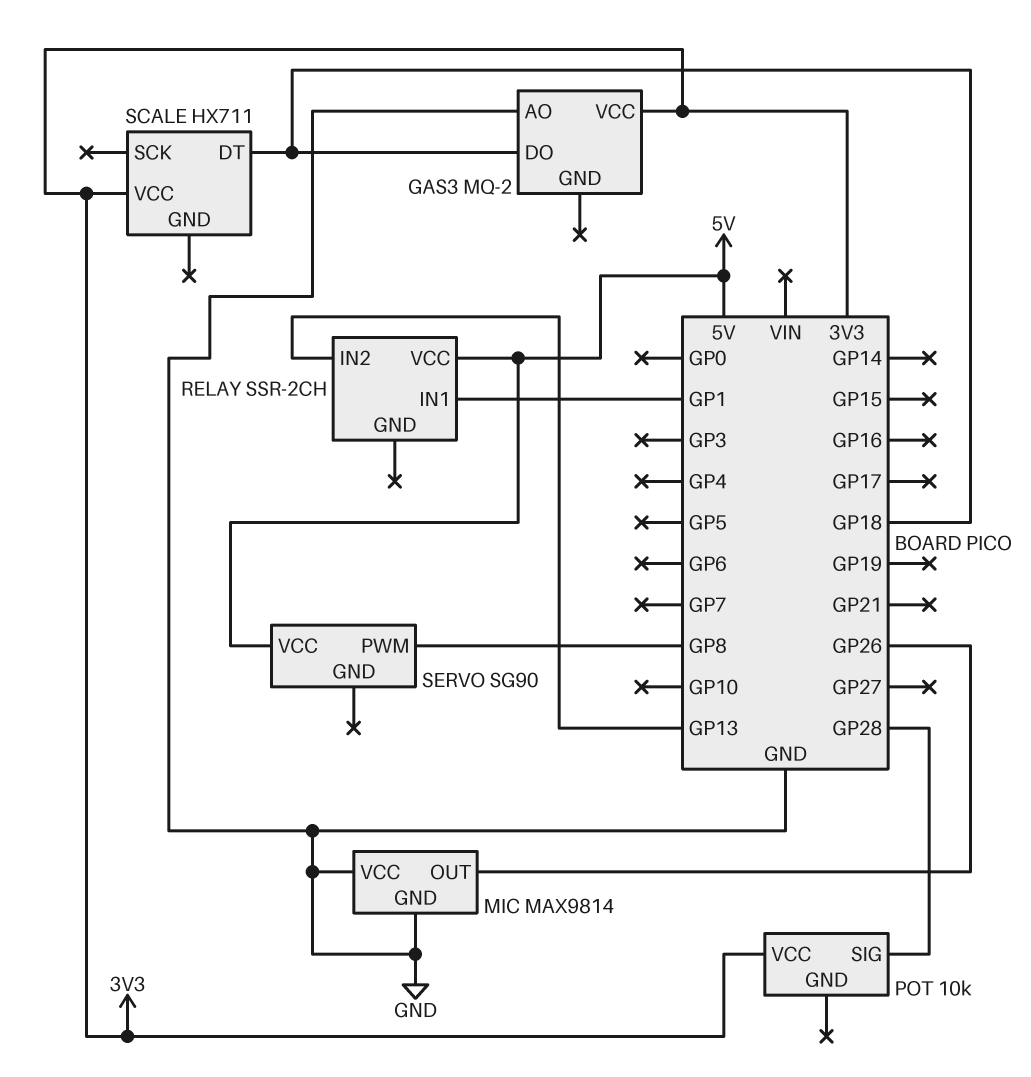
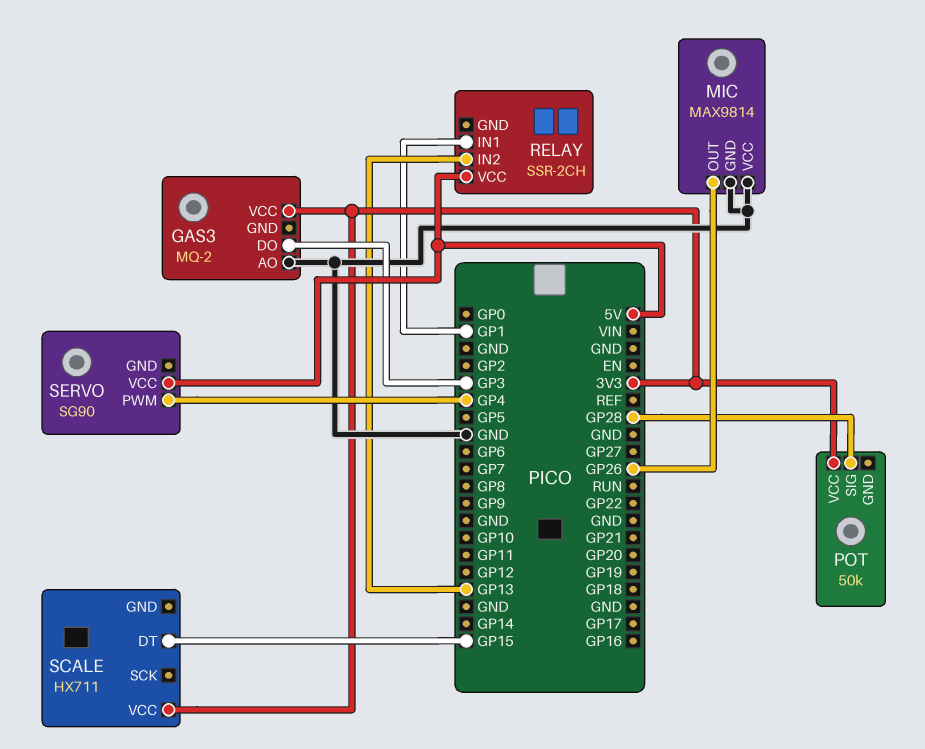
GAS3 pin DO: GP18 -> GP3
POT: 10k -> 50k
SCALE pin DT: GP18 -> GP15
SERVO pin PWM: GP8 -> GP4

